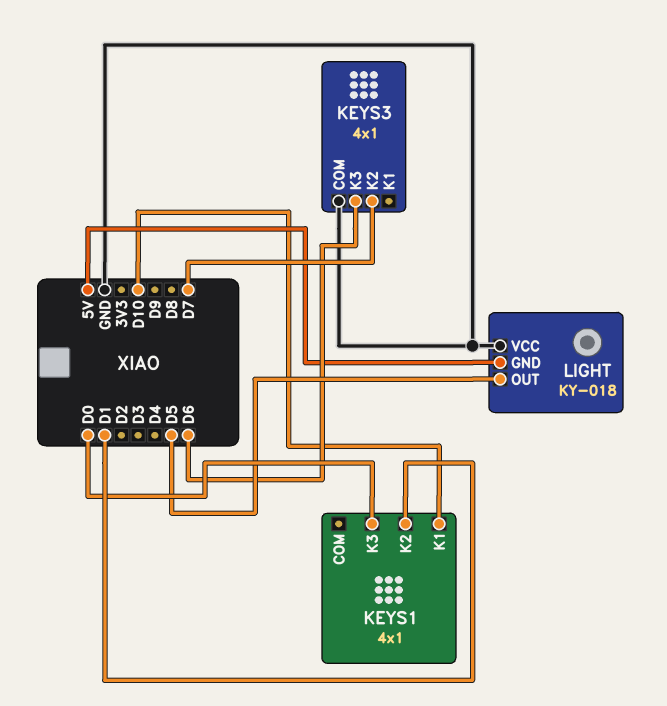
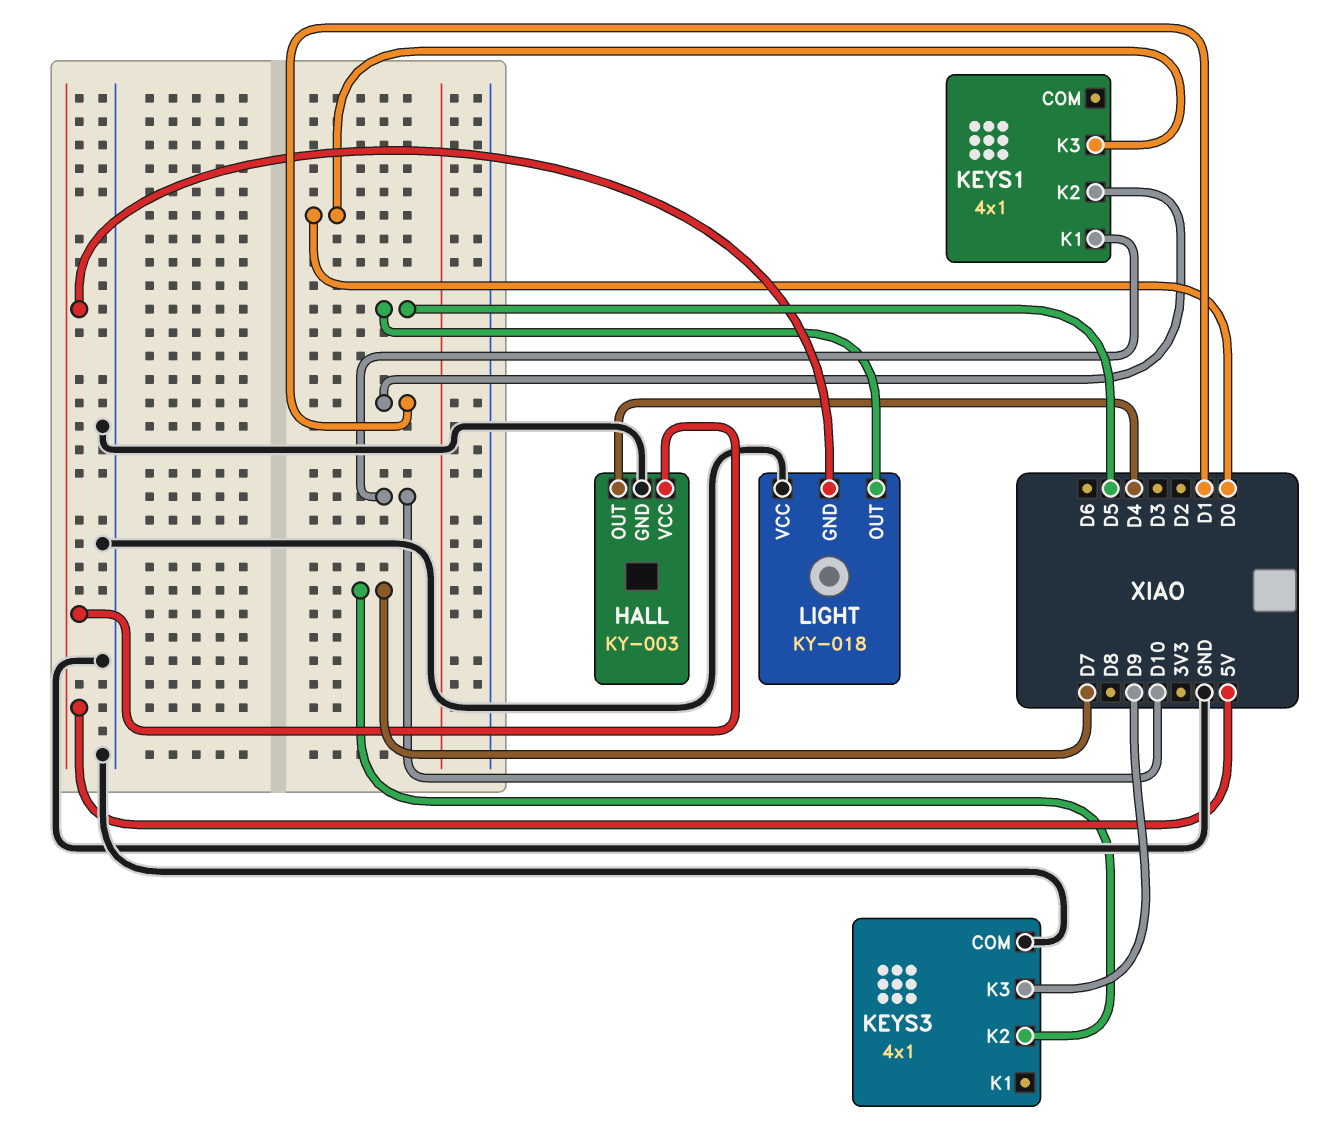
HALL: none -> KY-003
HALL pin GND: none -> GND
HALL pin OUT: none -> D4
HALL pin VCC: none -> 5V
KEYS3 pin K3: D6 -> D9

